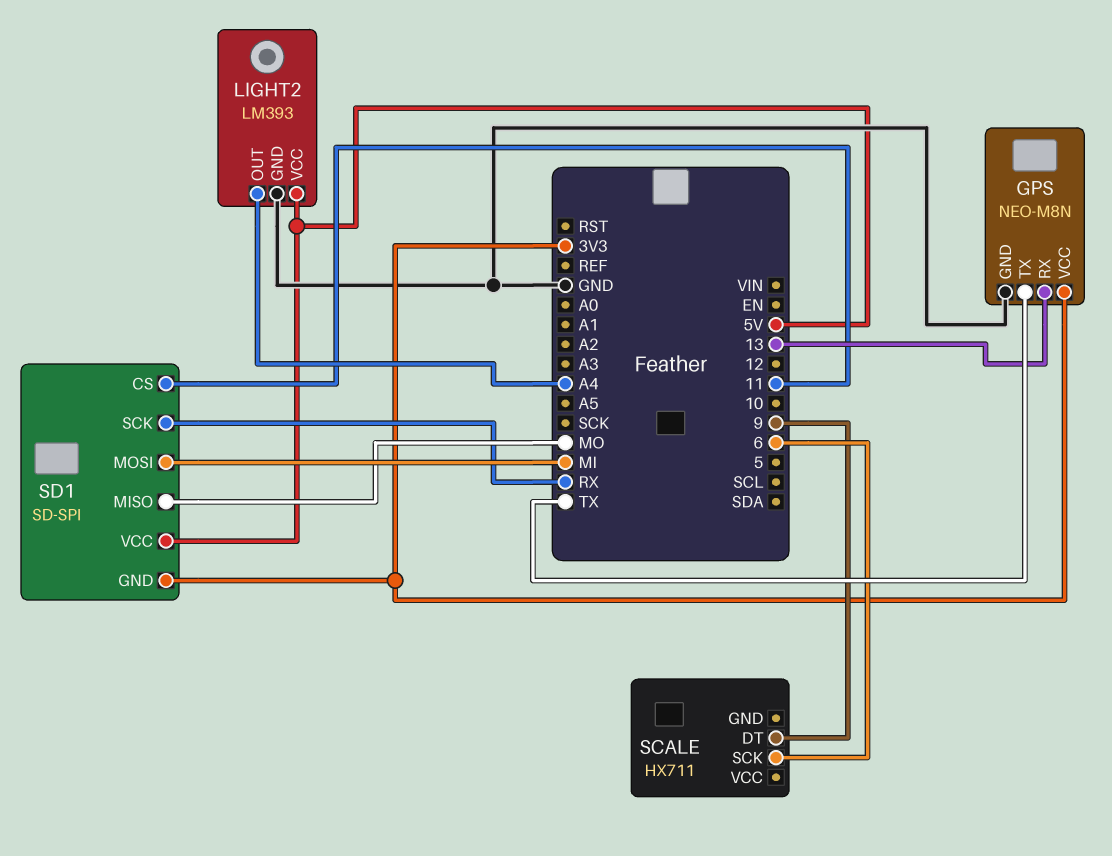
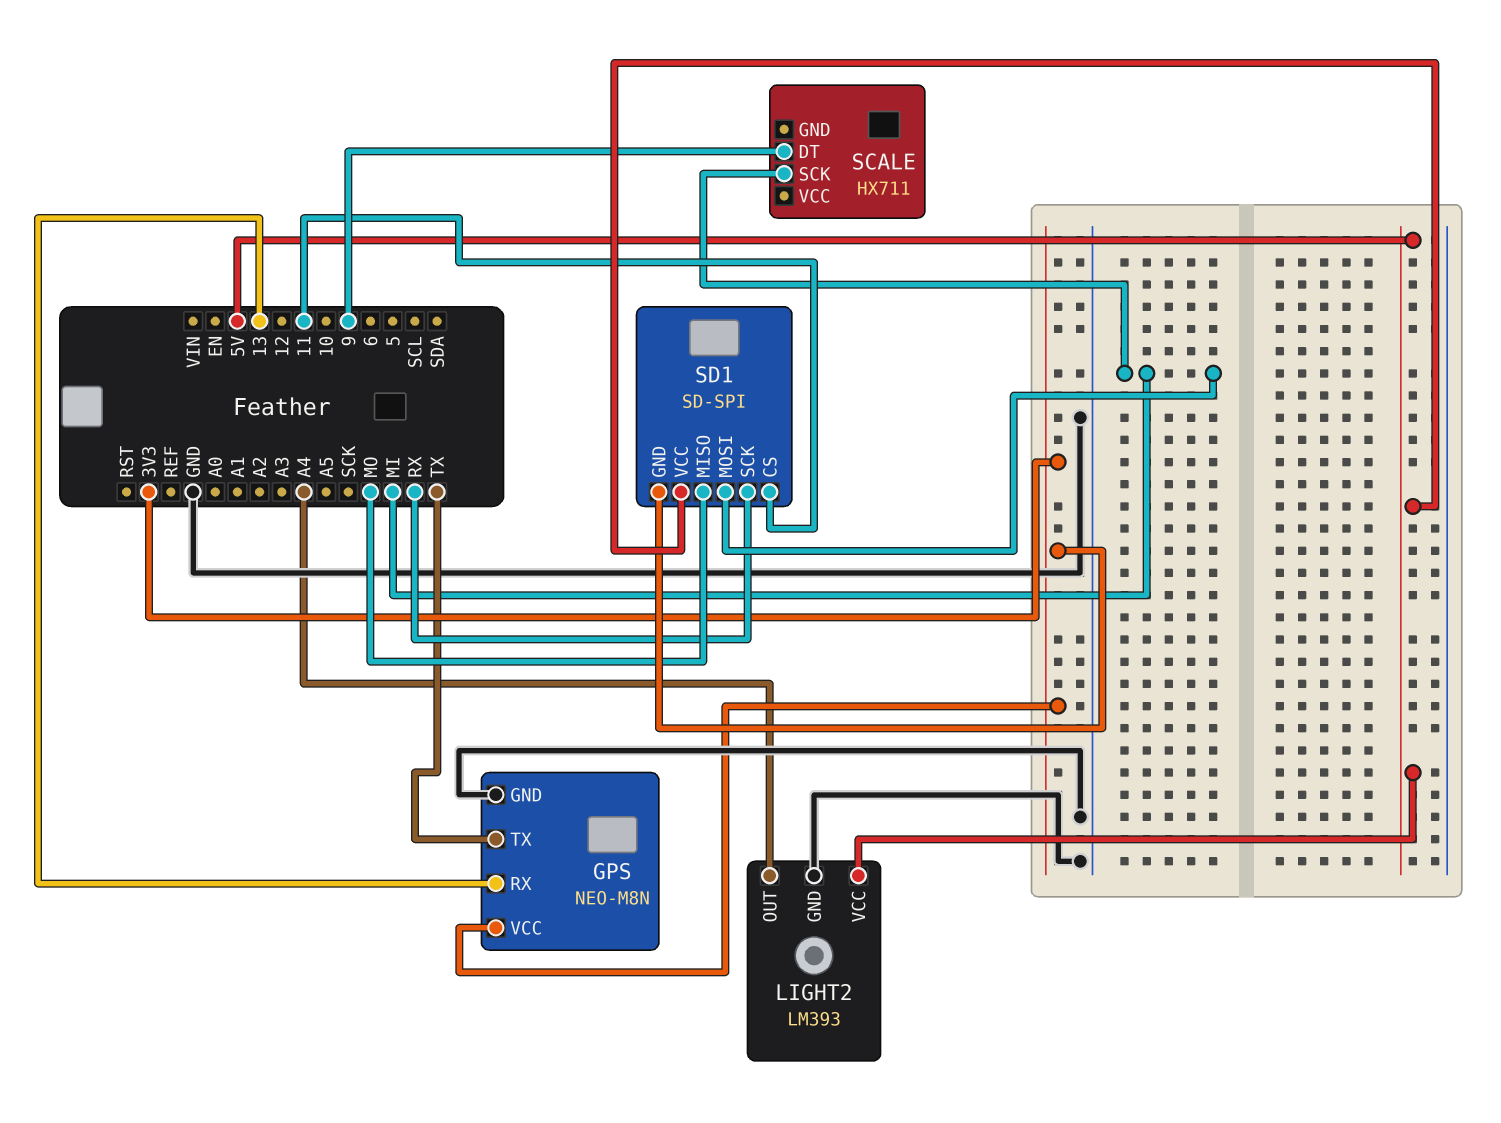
SCALE pin SCK: 6 -> MI

